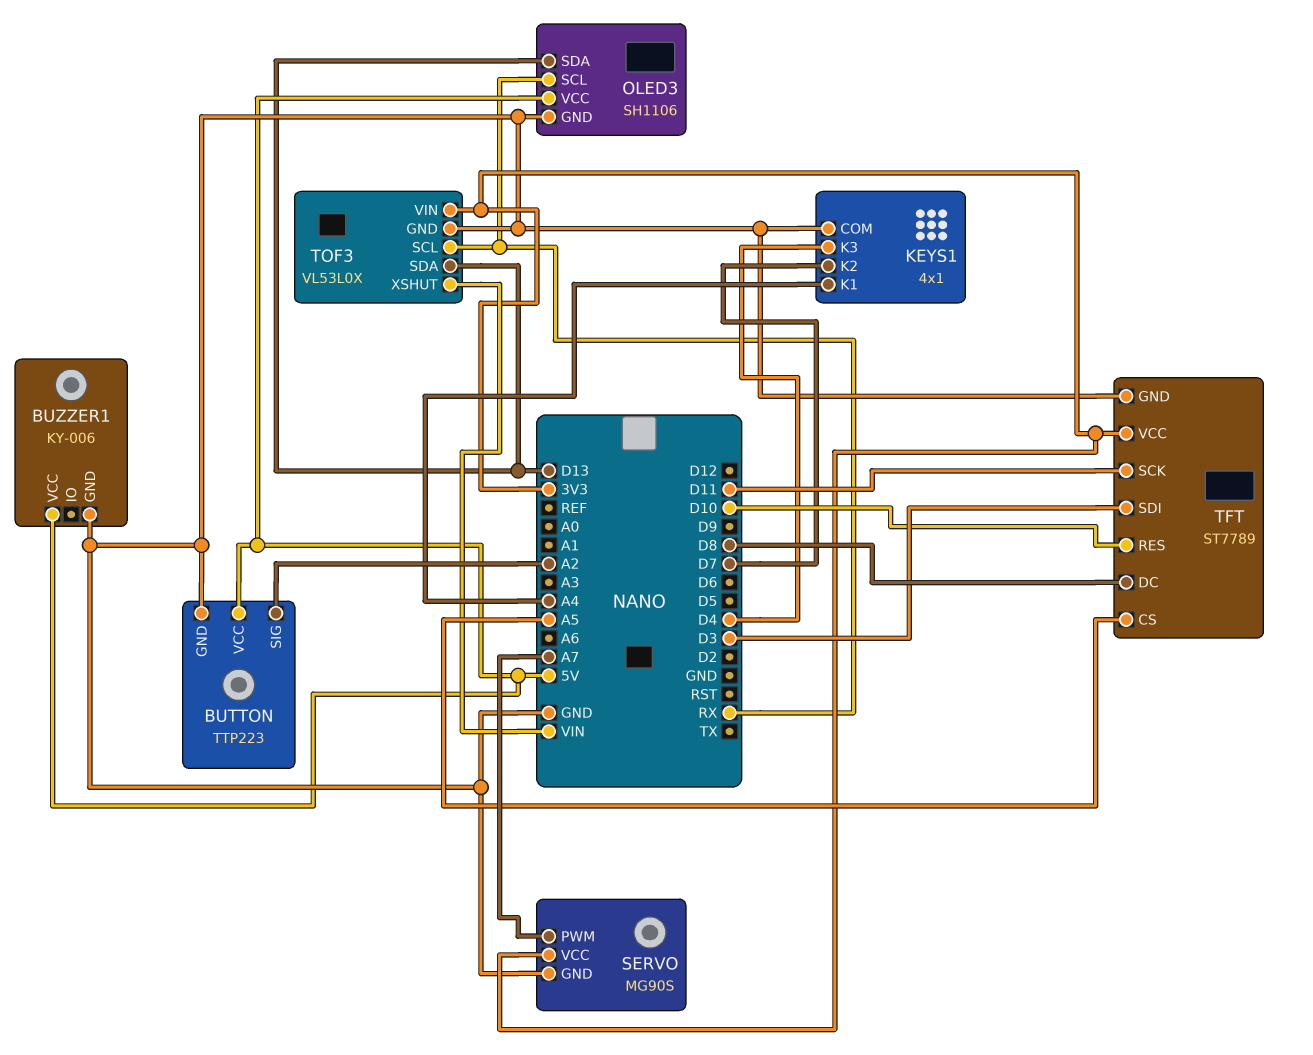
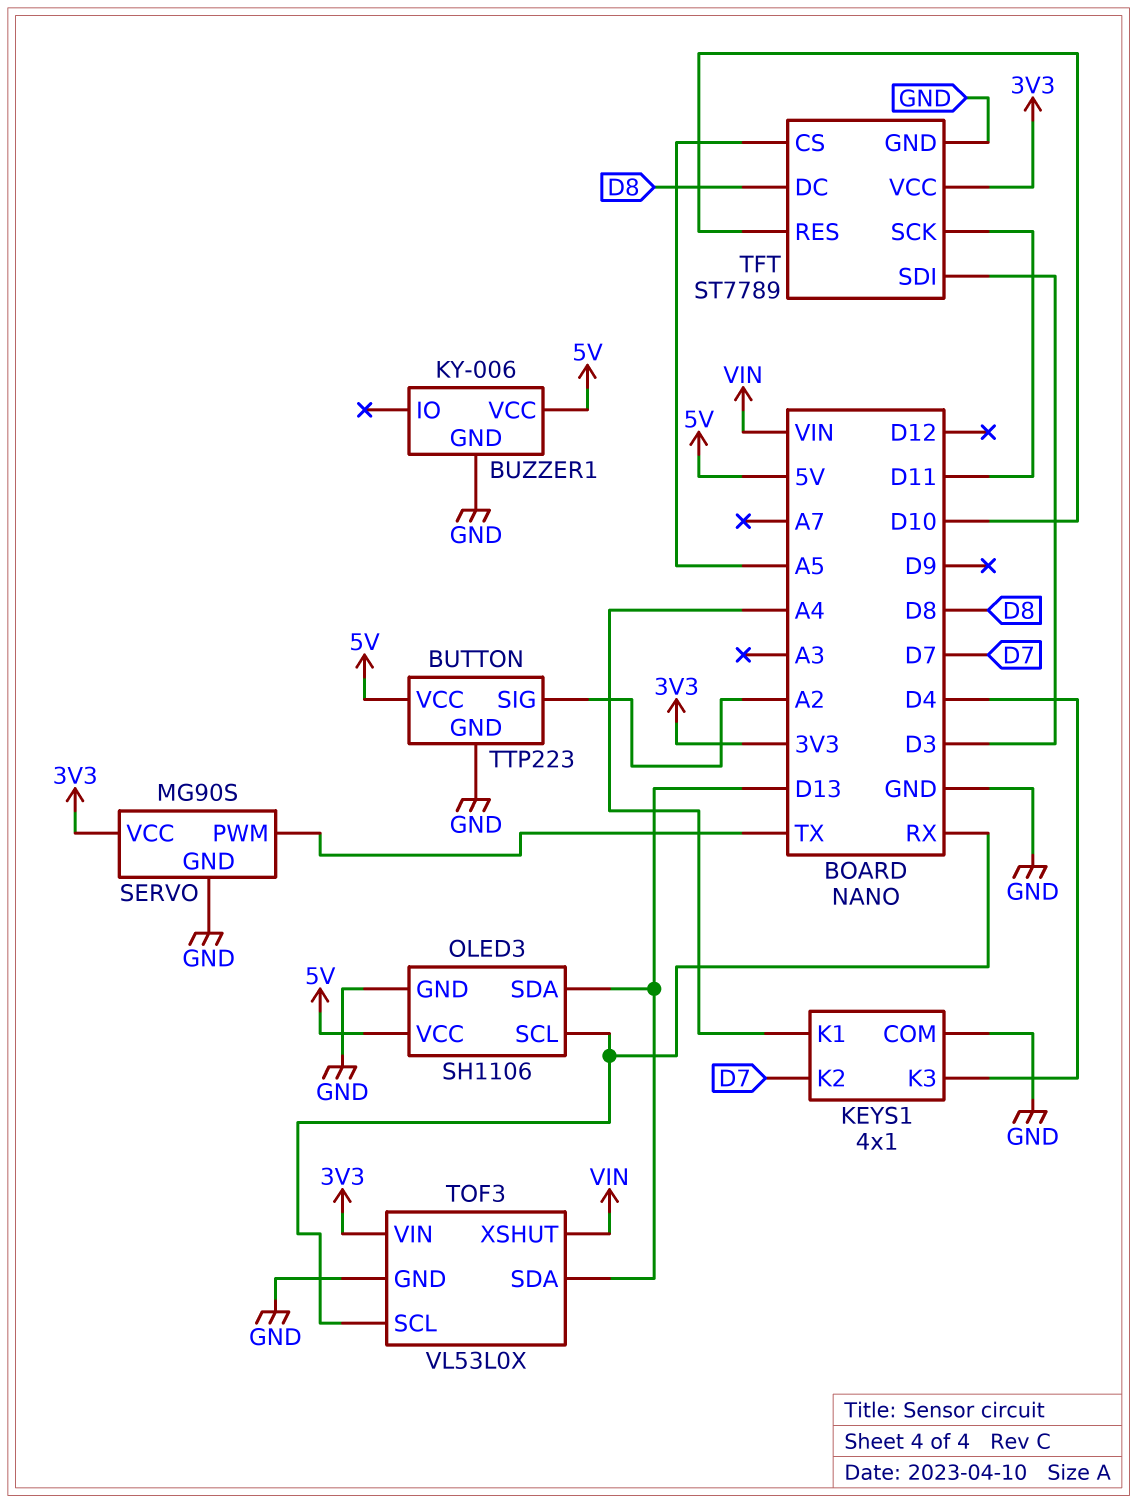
SERVO pin PWM: A7 -> TX

